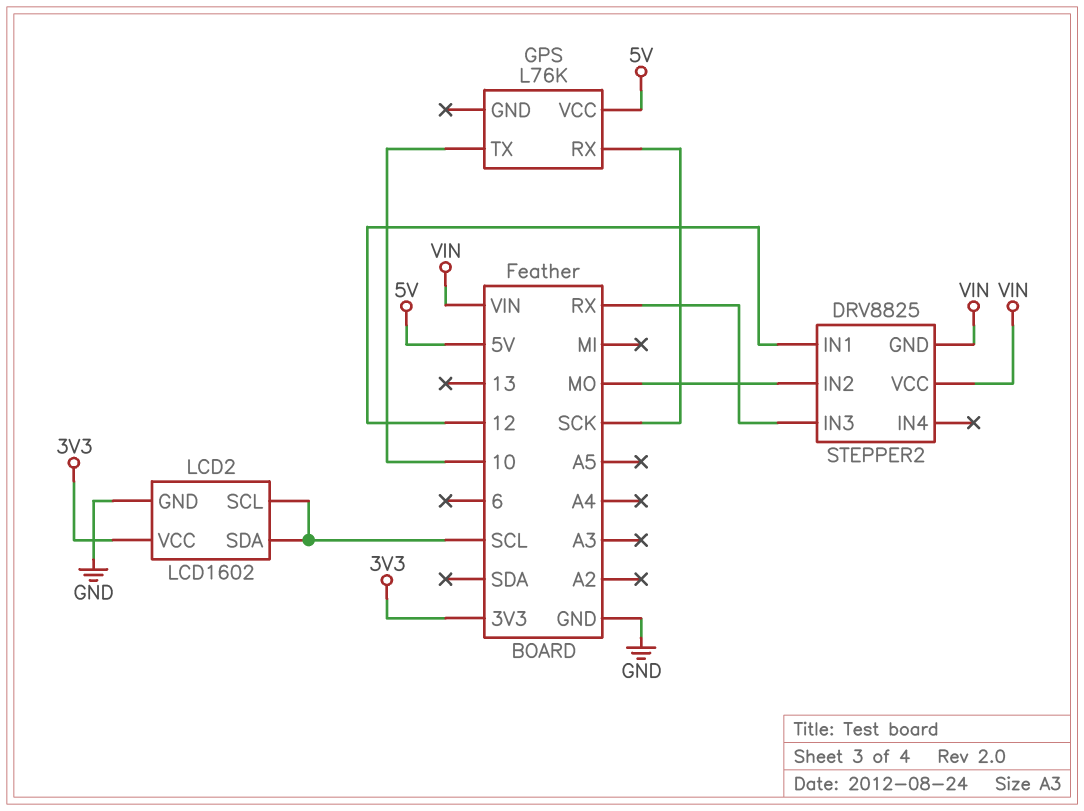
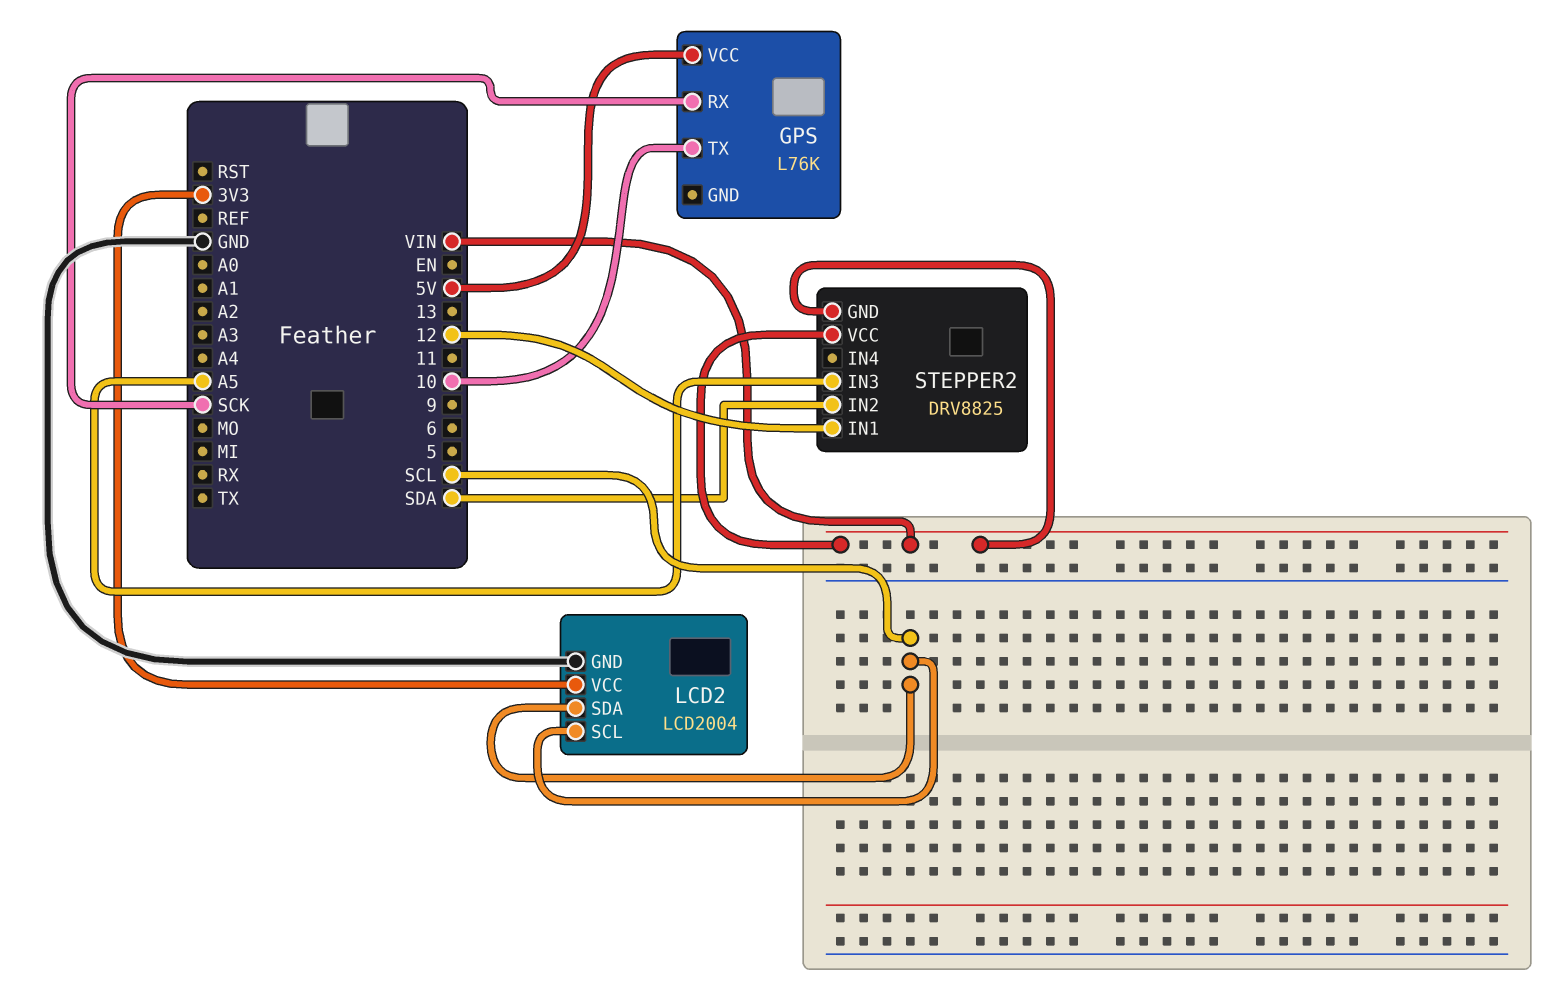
LCD2: LCD1602 -> LCD2004
STEPPER2 pin IN2: MO -> SDA
STEPPER2 pin IN3: RX -> A5

